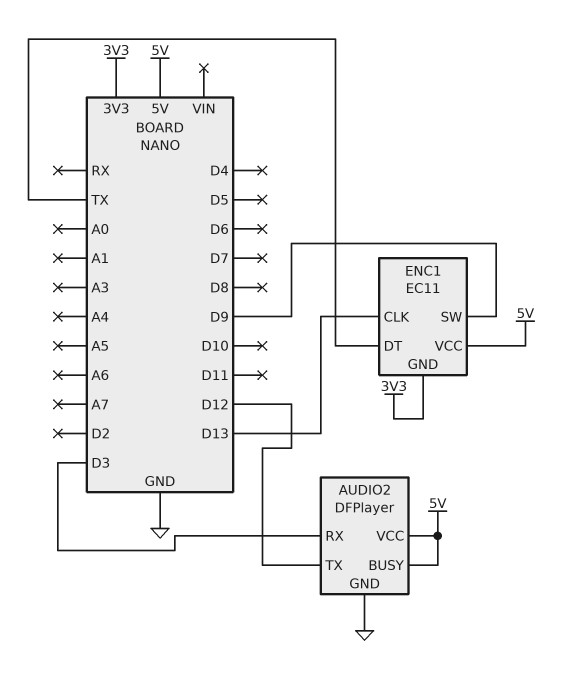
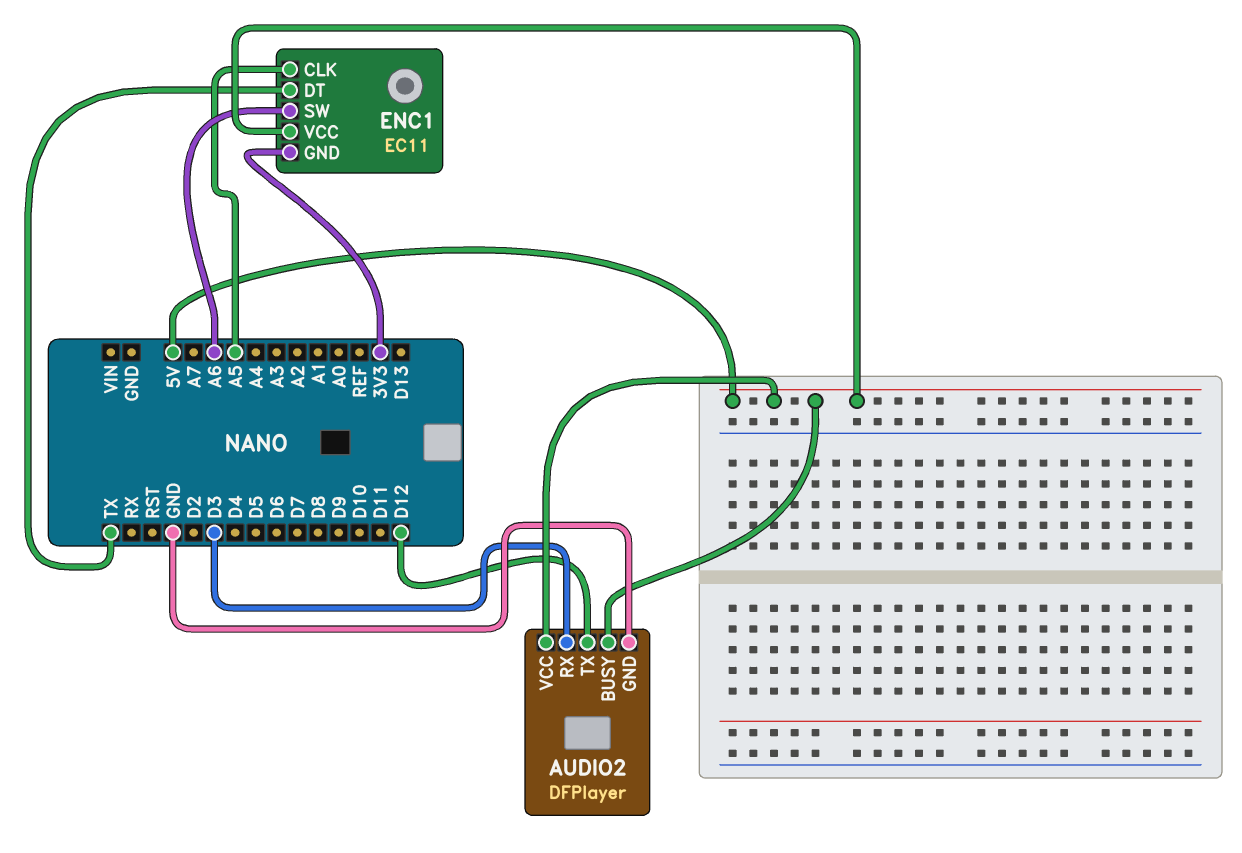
ENC1 pin CLK: D13 -> A5
ENC1 pin SW: D9 -> A6

